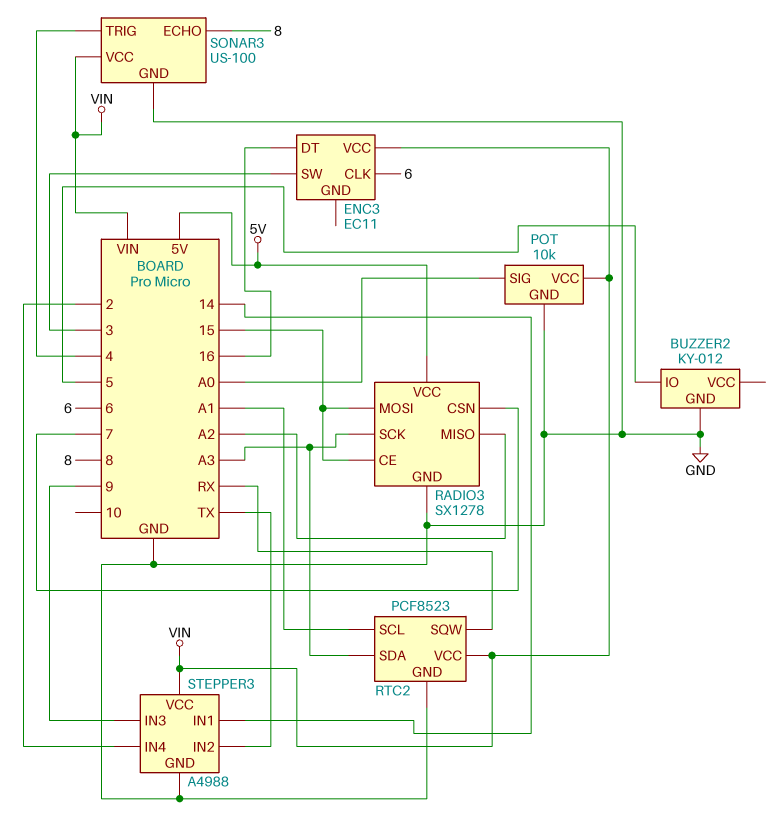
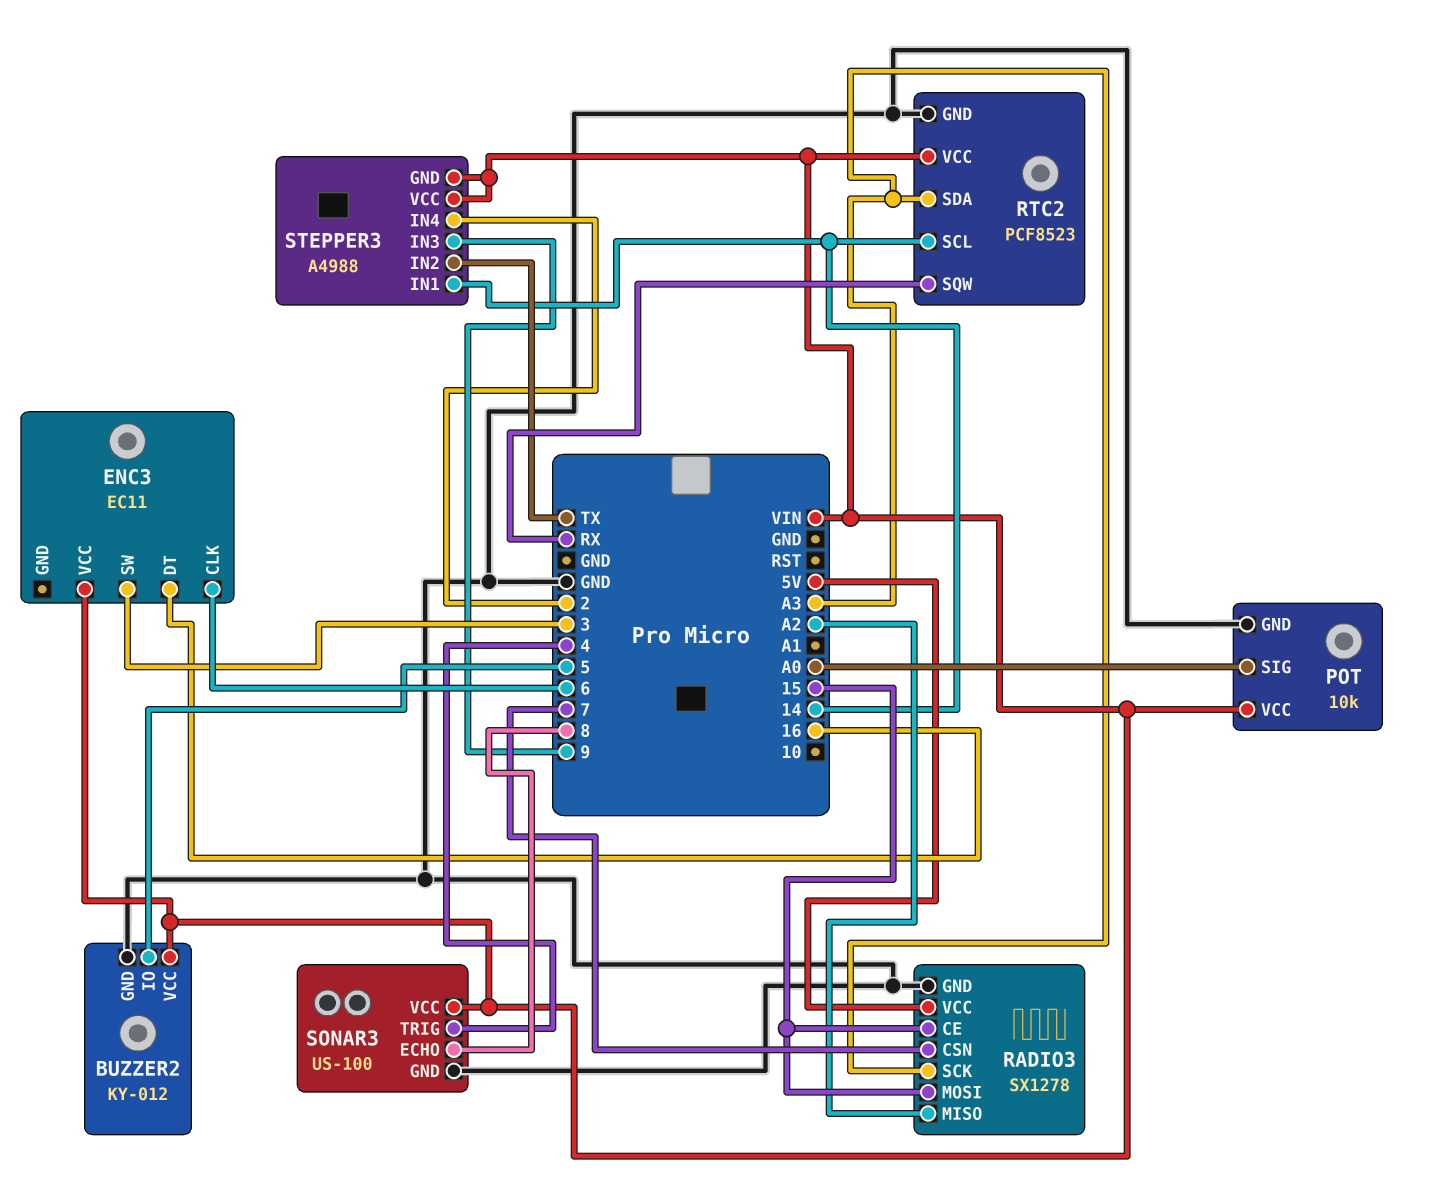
BUZZER2 pin VCC: none -> VIN
RTC2 pin SCL: A1 -> 14
STEPPER3 pin GND: GND -> VIN

